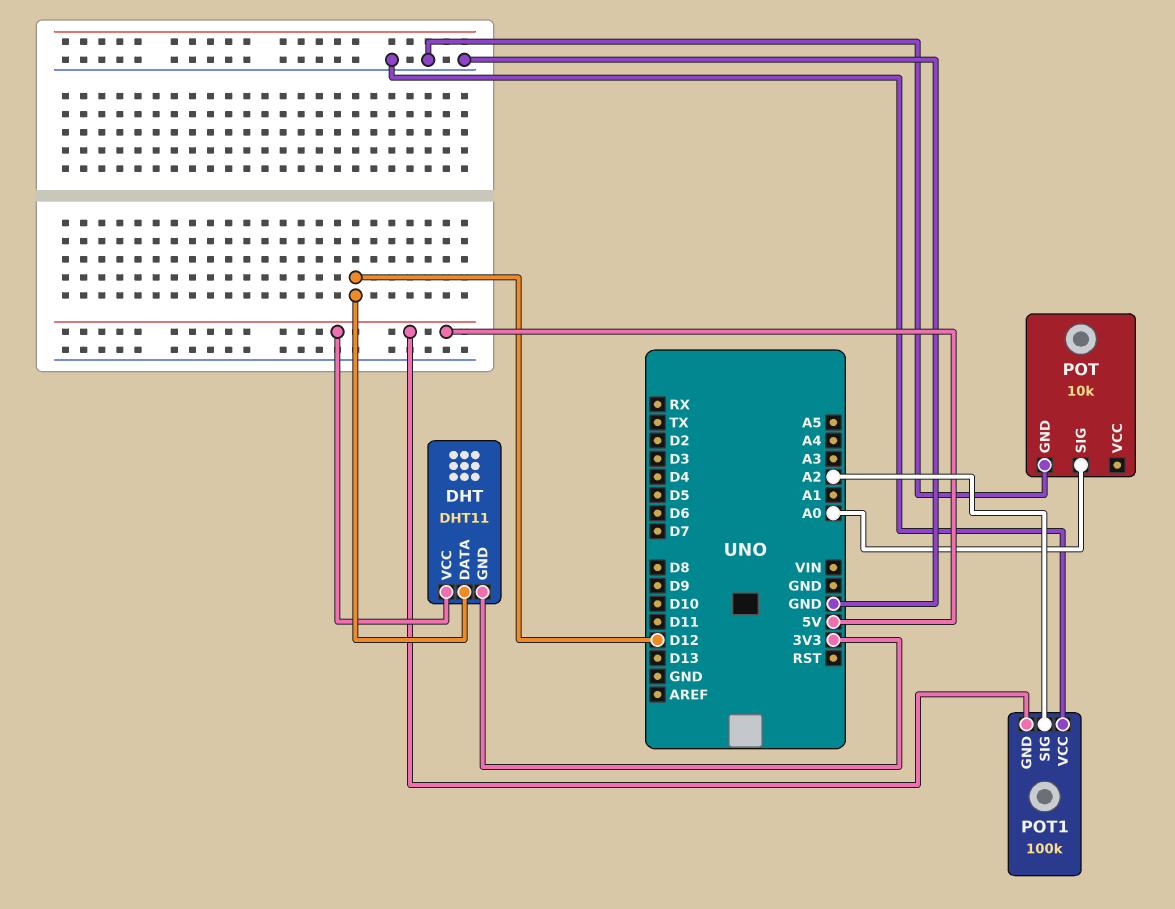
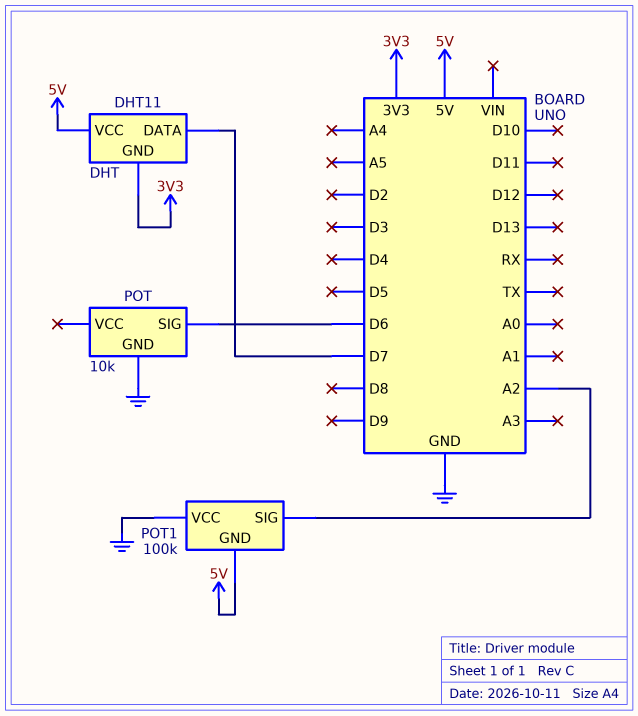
DHT pin DATA: D12 -> D7
POT pin SIG: A0 -> D6

